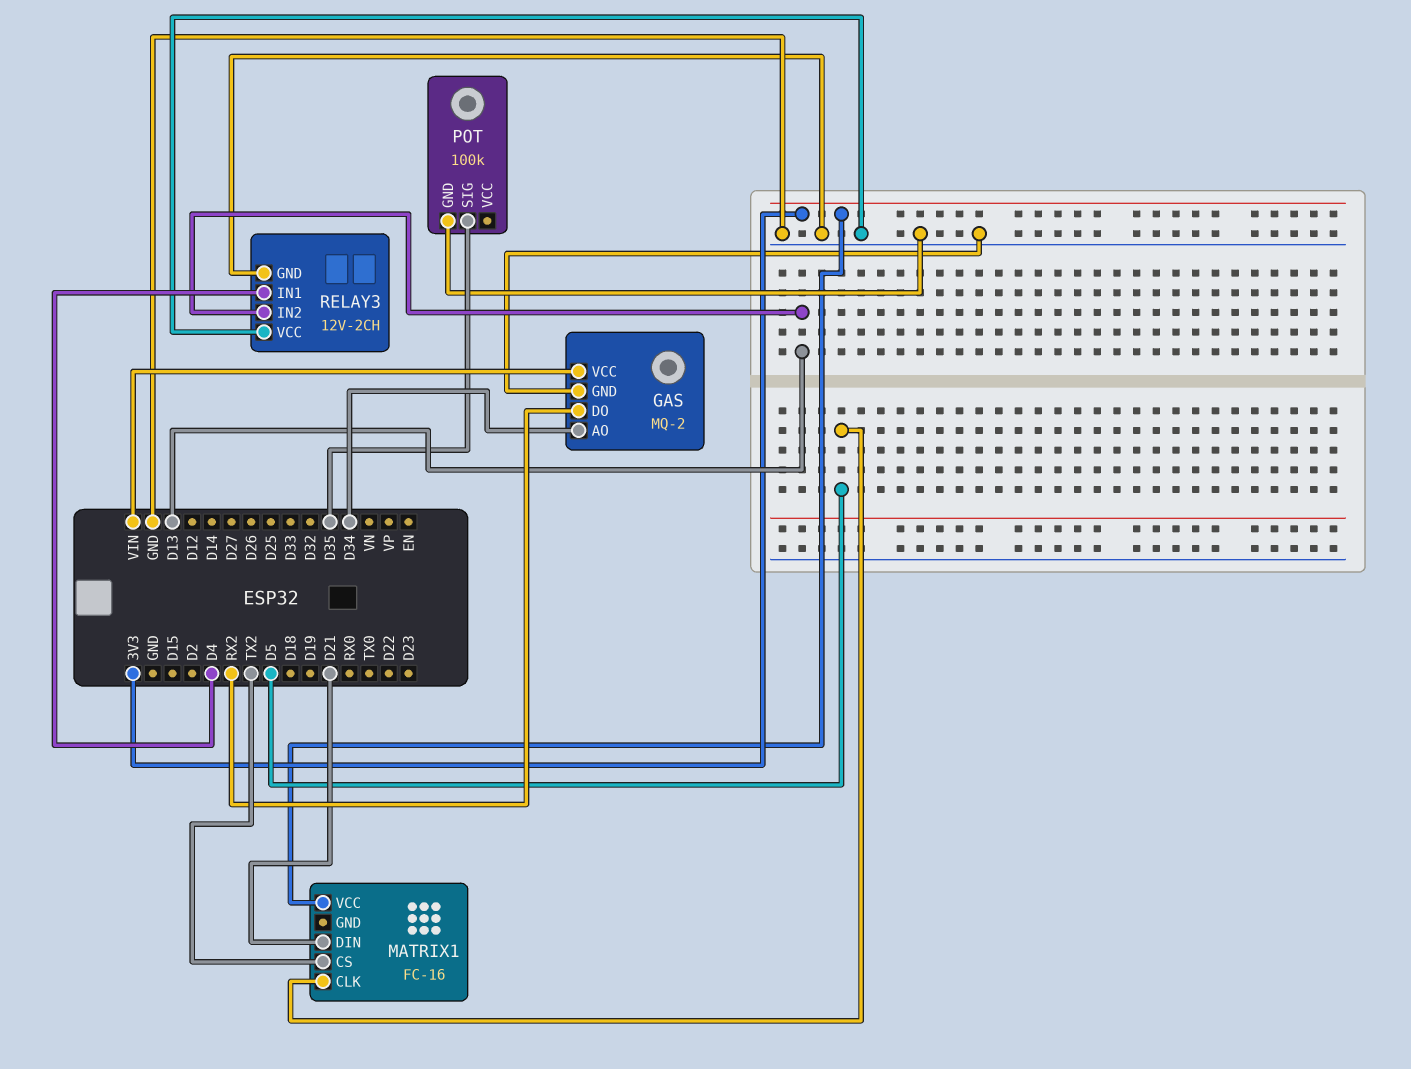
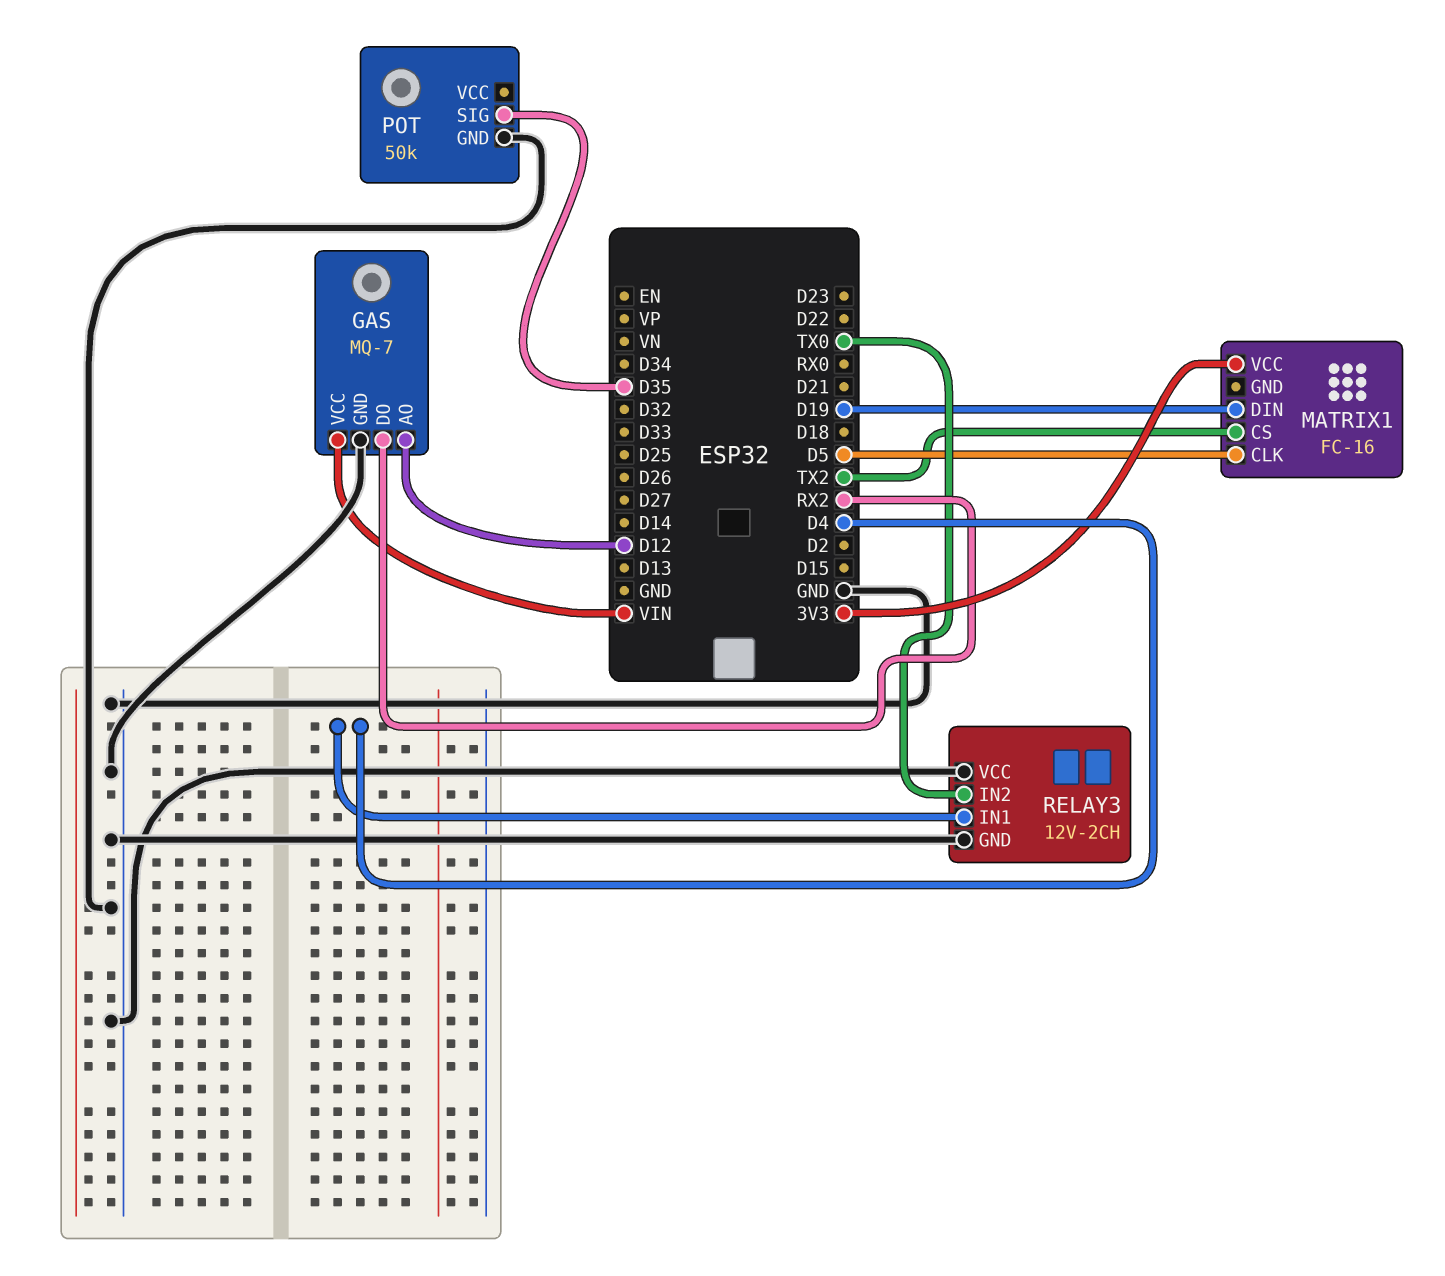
GAS: MQ-2 -> MQ-7
GAS pin AO: D34 -> D12
MATRIX1 pin DIN: D21 -> D19
POT: 100k -> 50k
RELAY3 pin IN2: D13 -> TX0

